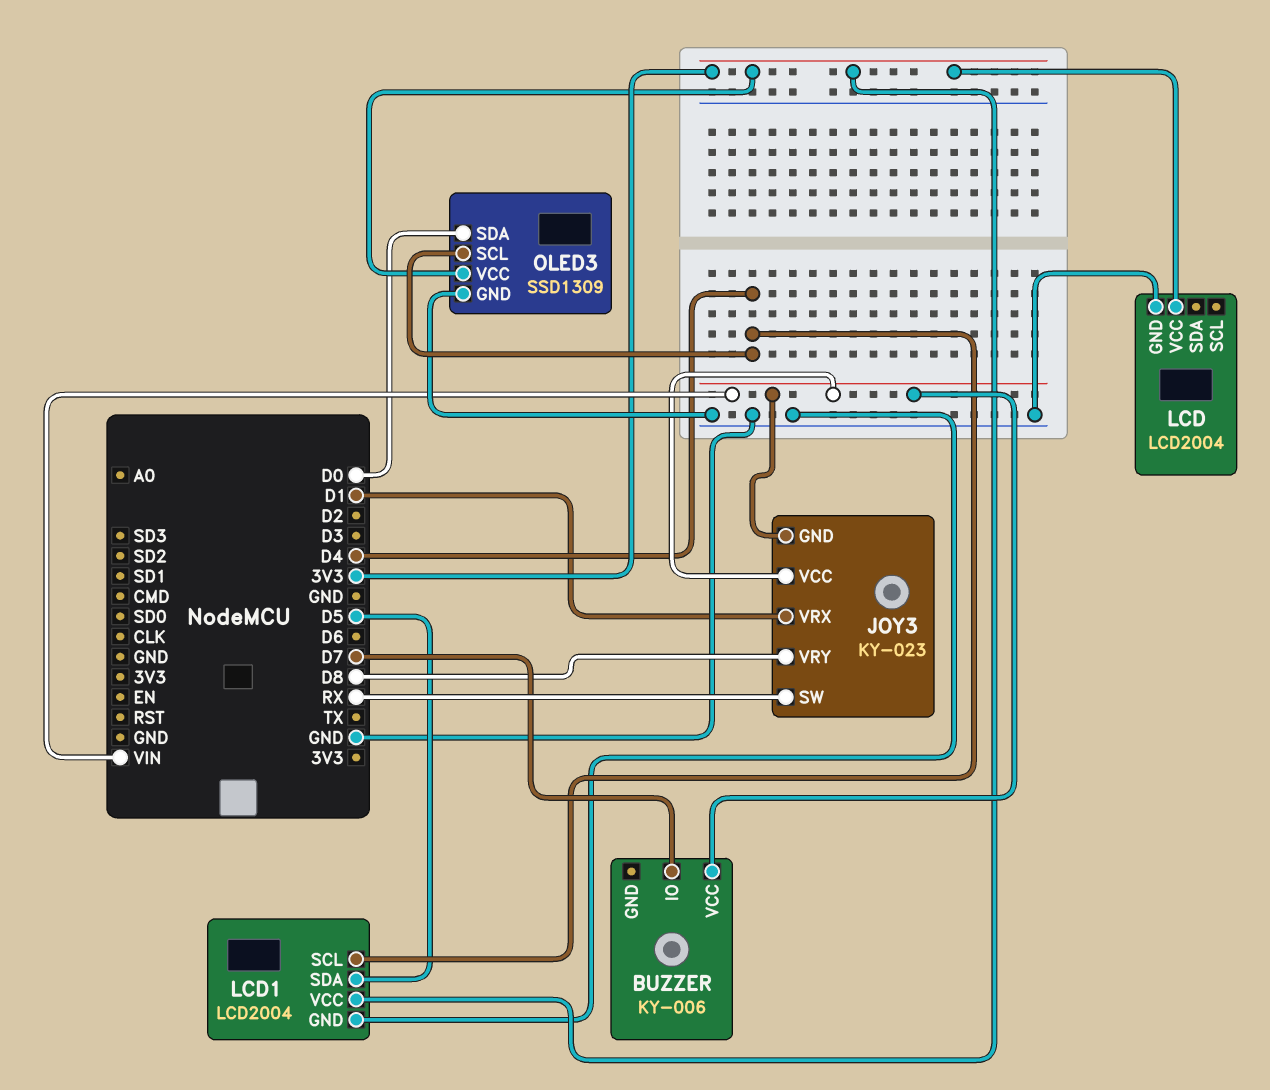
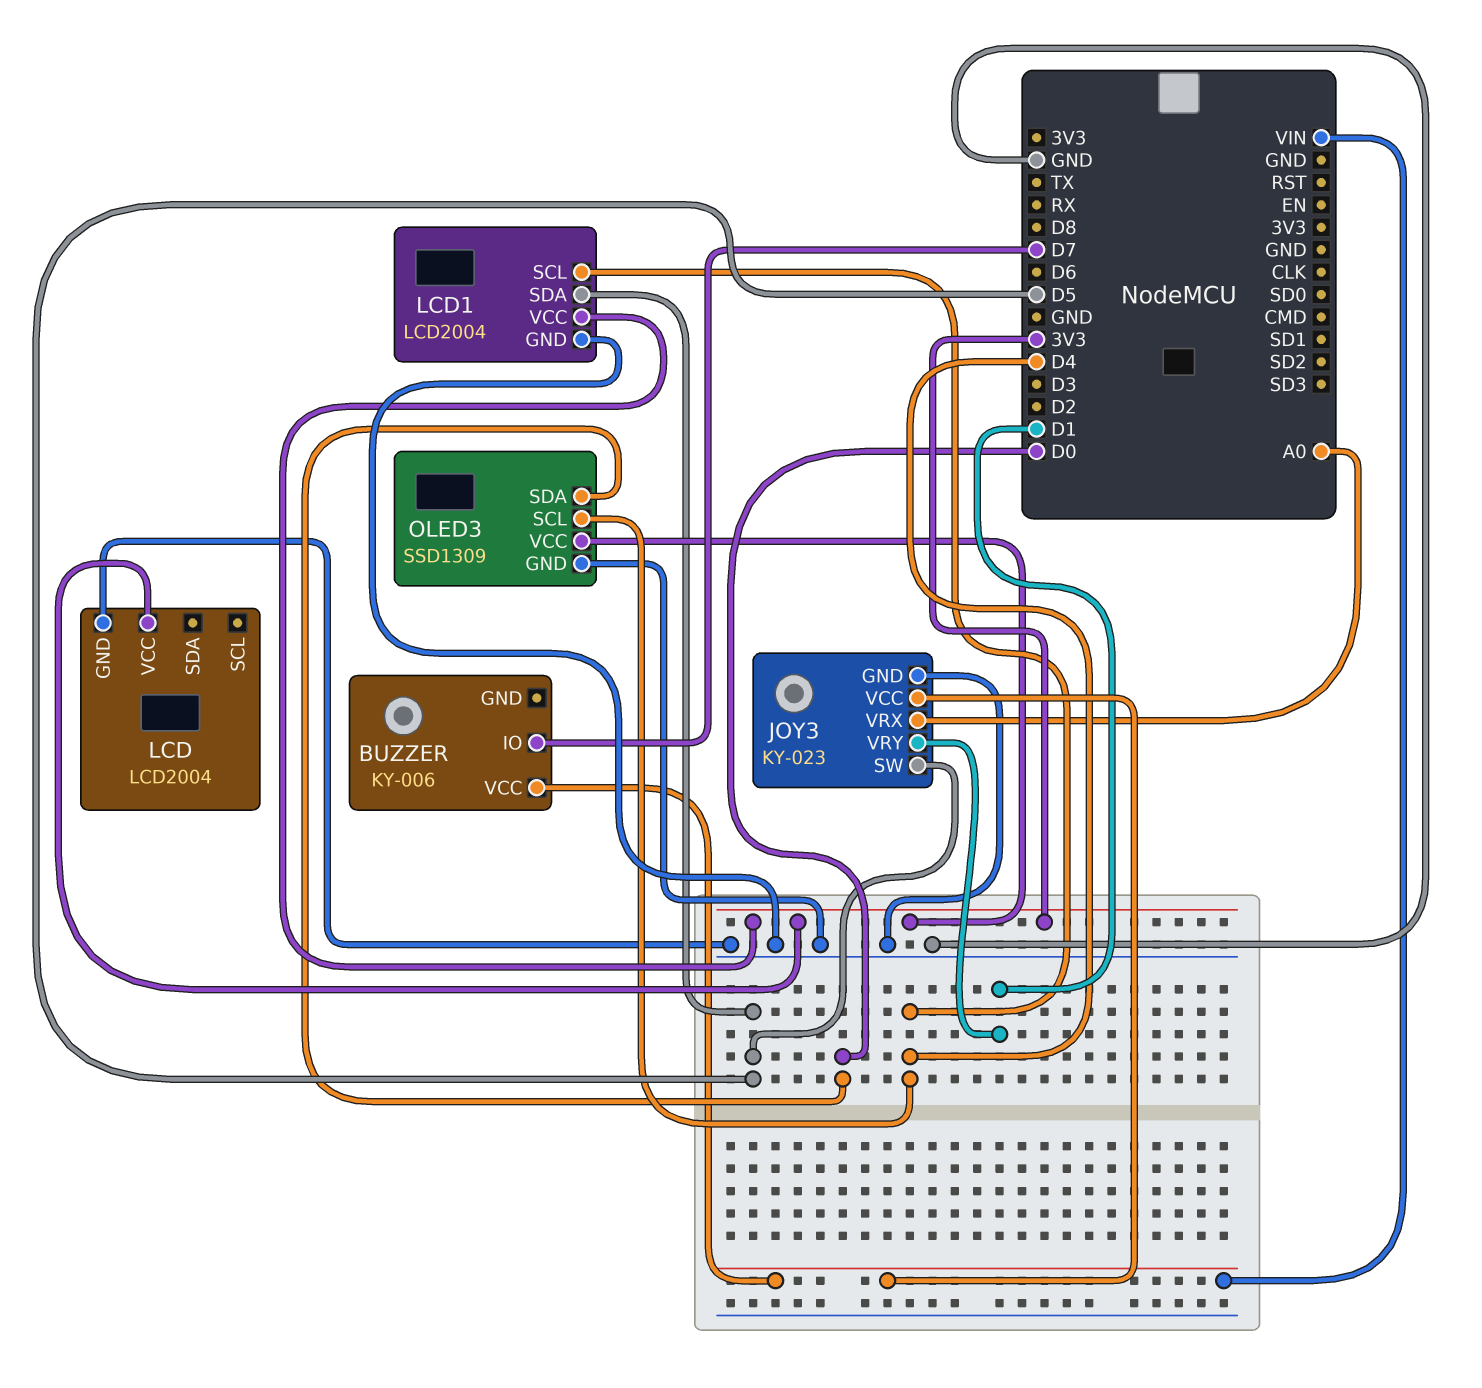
JOY3 pin GND: VIN -> GND
JOY3 pin SW: RX -> D5
JOY3 pin VRX: D1 -> A0
JOY3 pin VRY: D8 -> D1

